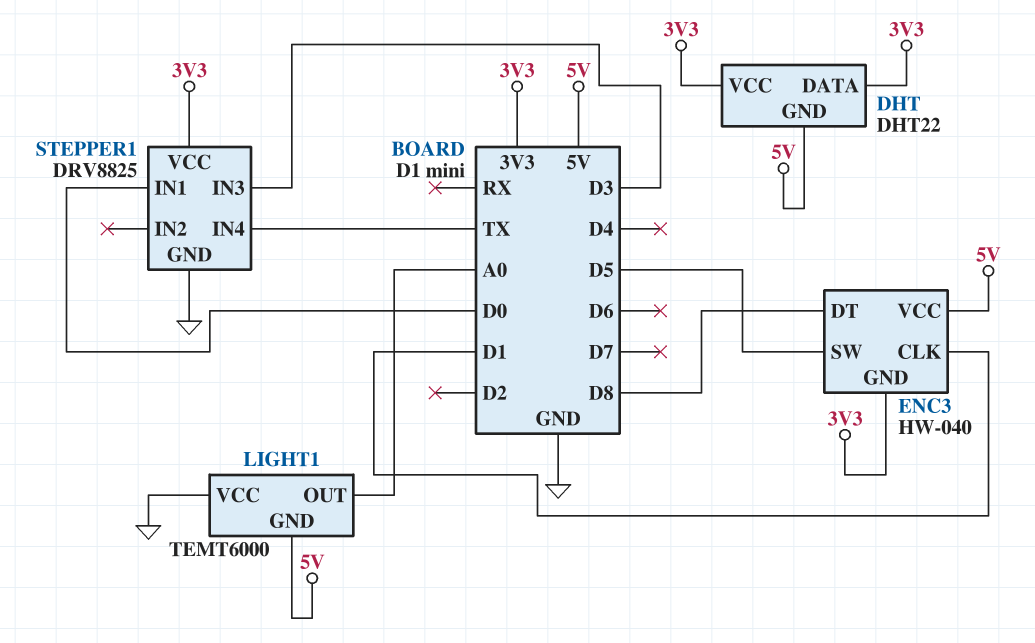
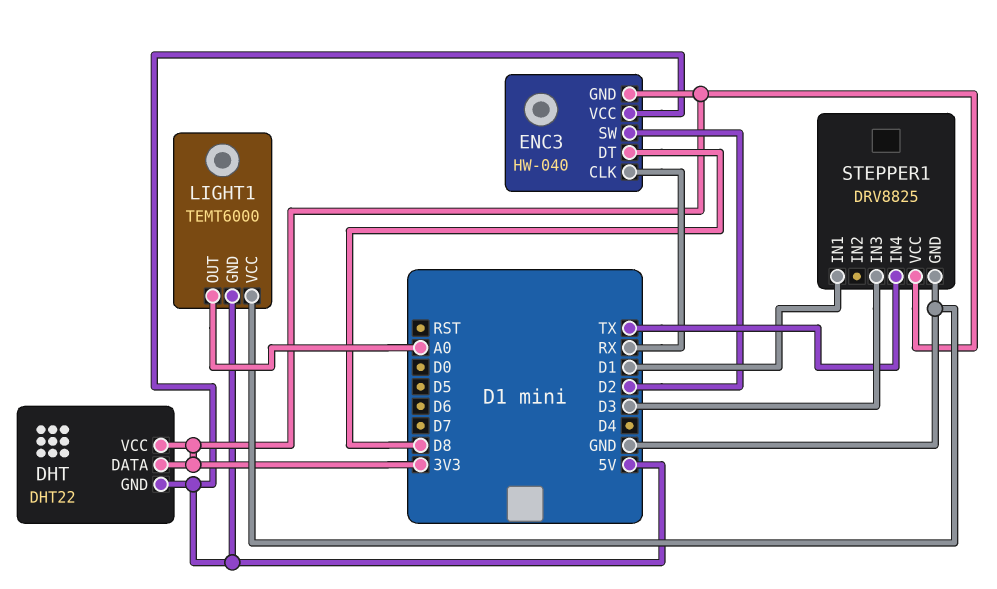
ENC3 pin CLK: D1 -> RX
ENC3 pin SW: D5 -> D2
STEPPER1 pin IN1: D0 -> D1

